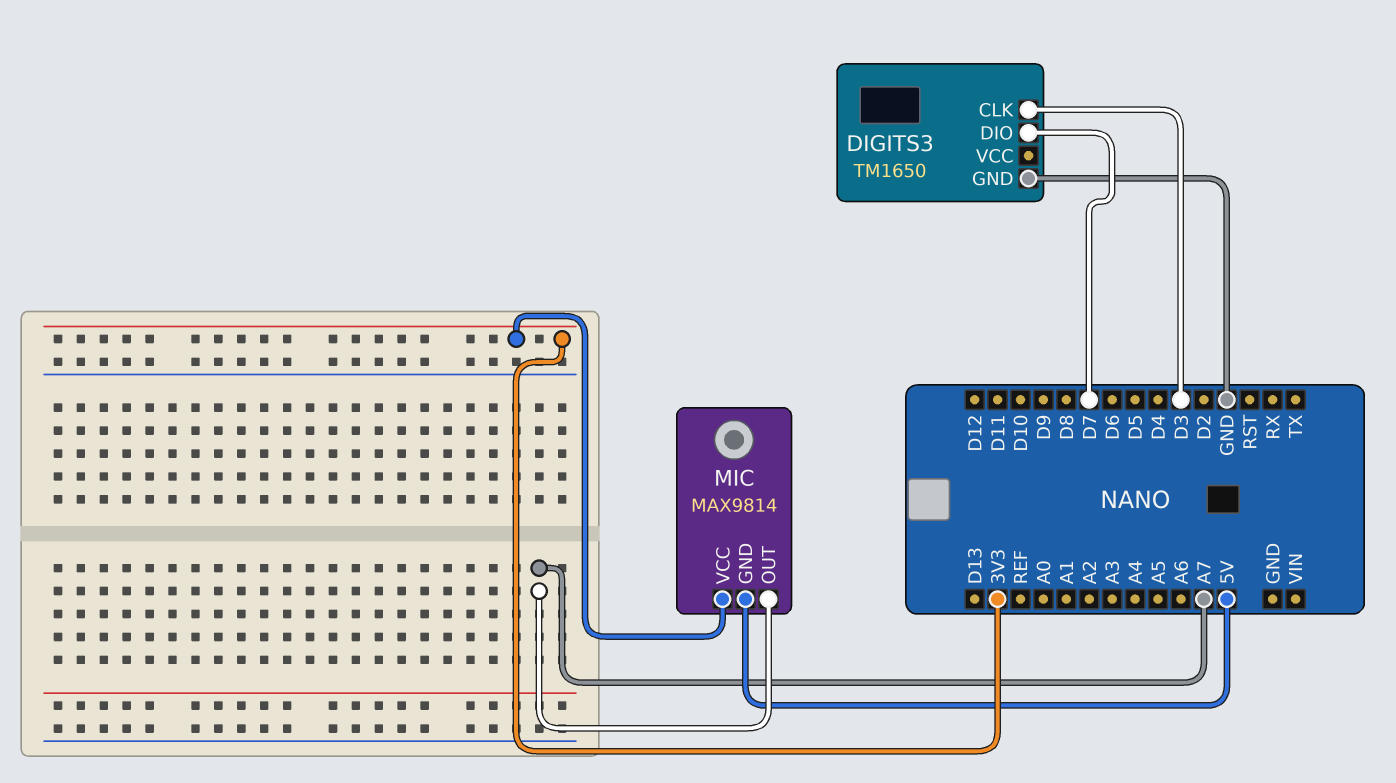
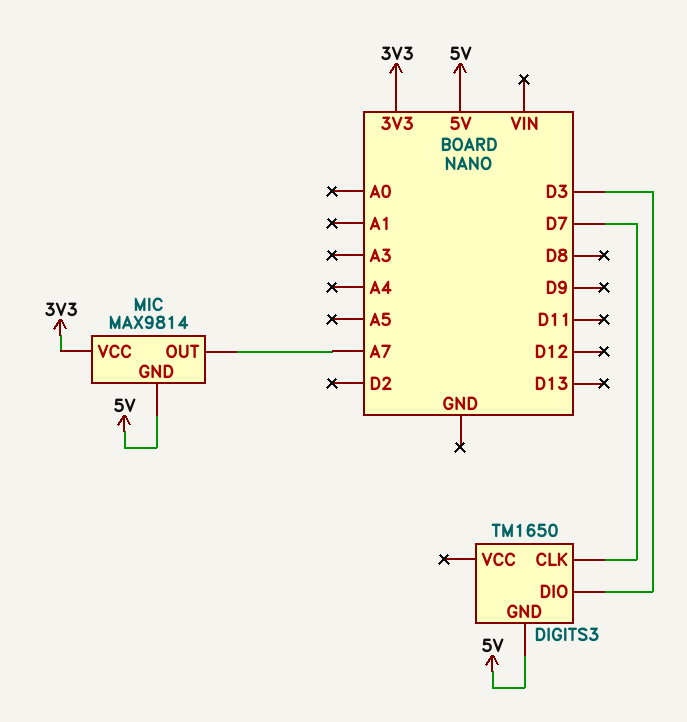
DIGITS3 pin CLK: D3 -> D7
DIGITS3 pin DIO: D7 -> D3
DIGITS3 pin GND: GND -> 5V

